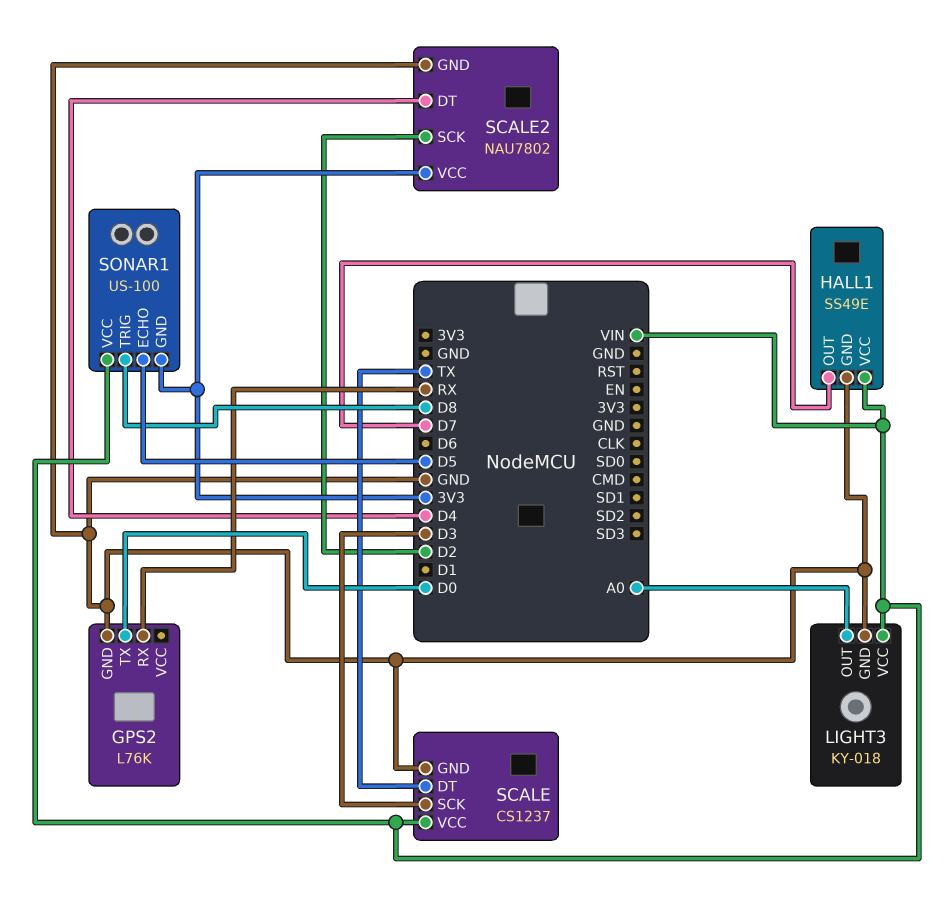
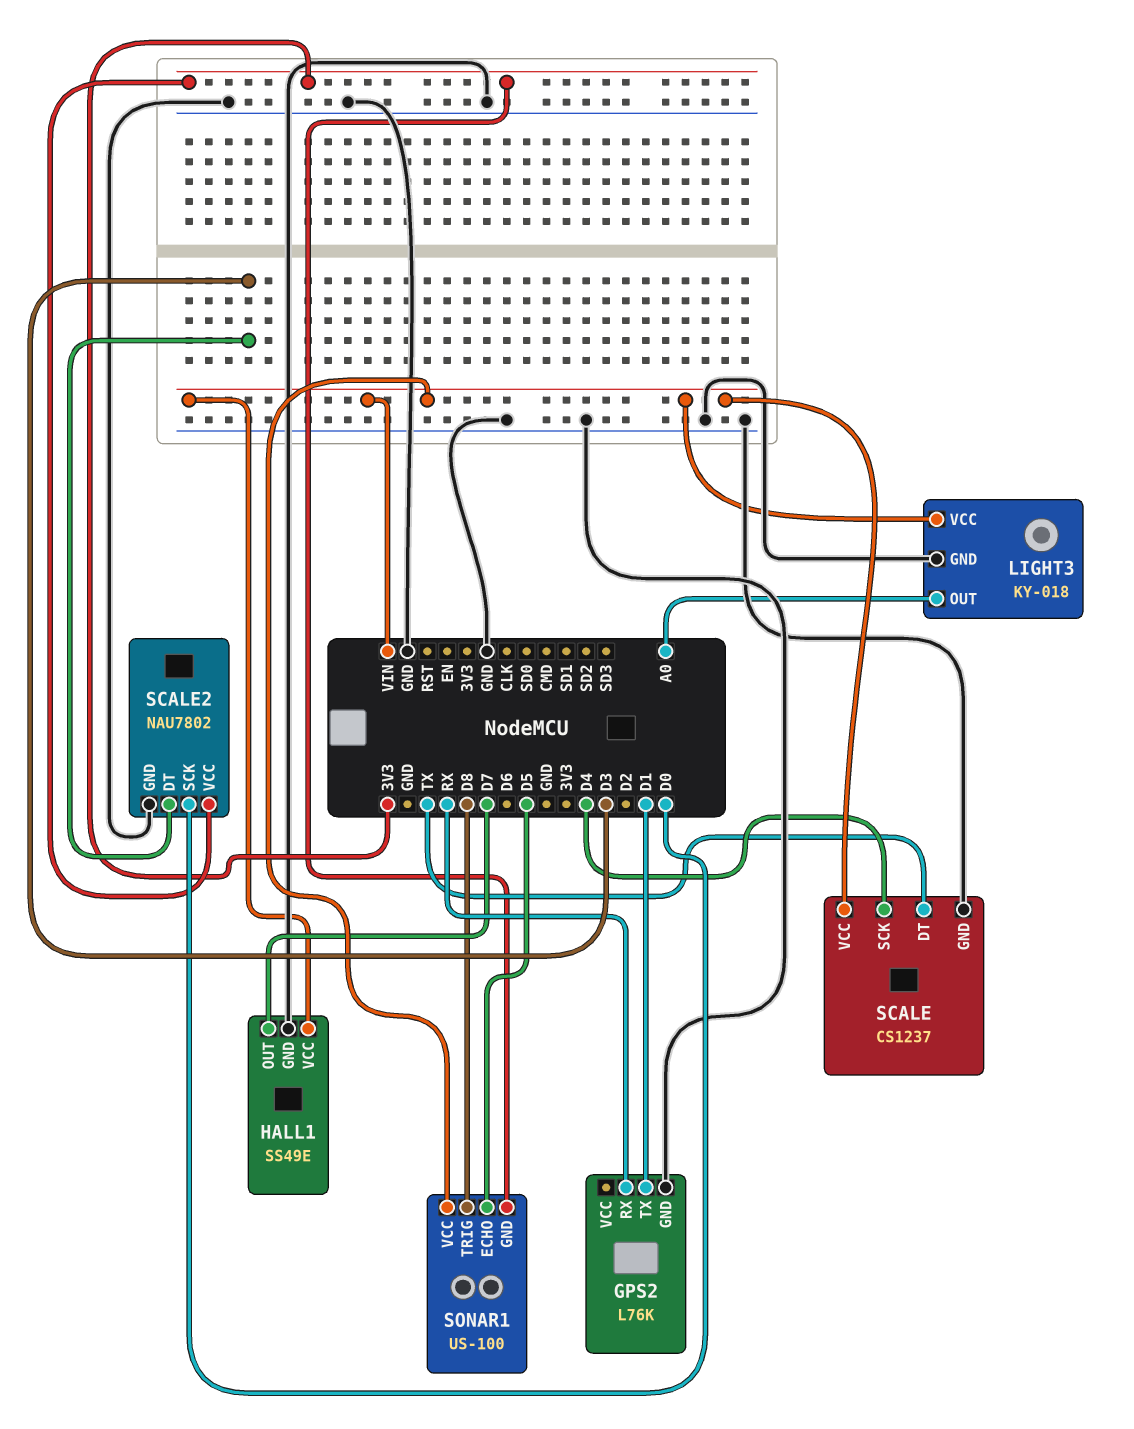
GPS2 pin TX: D0 -> D1
SCALE pin SCK: D3 -> D4
SCALE2 pin DT: D4 -> D3
SCALE2 pin SCK: D2 -> D0

